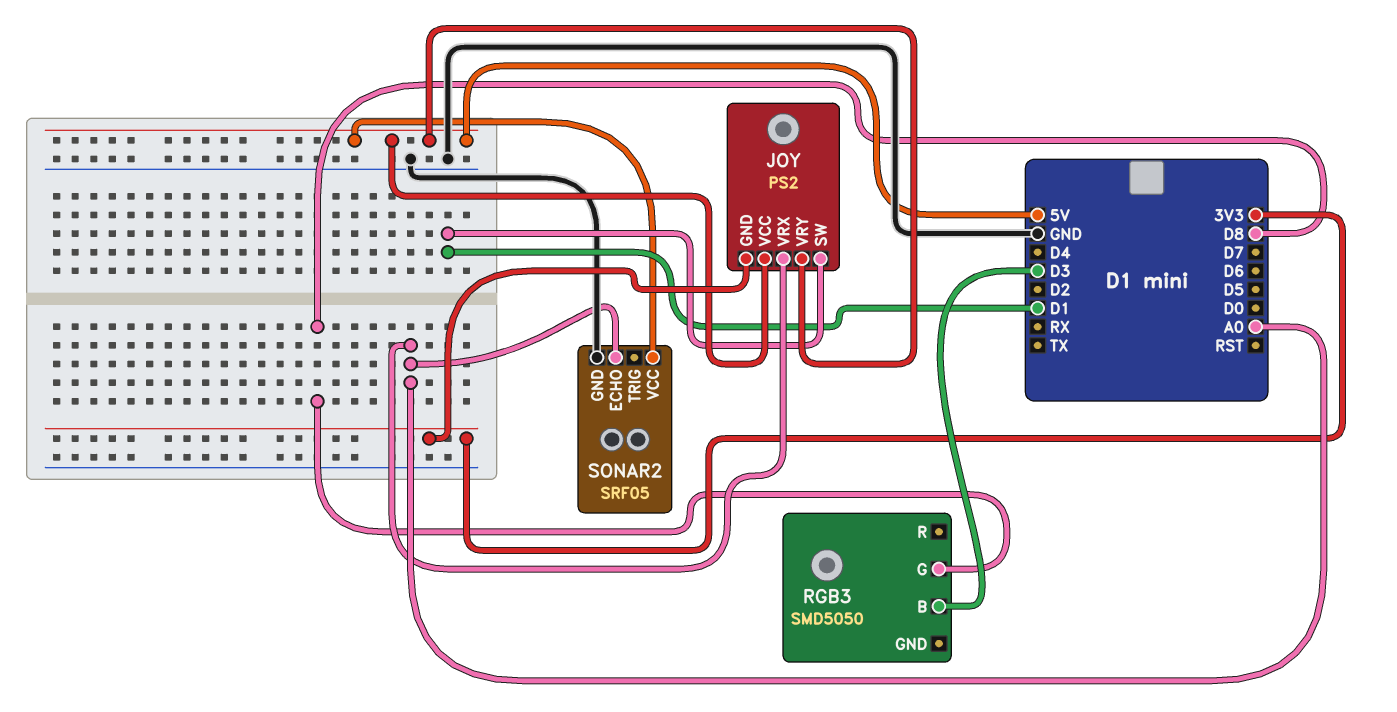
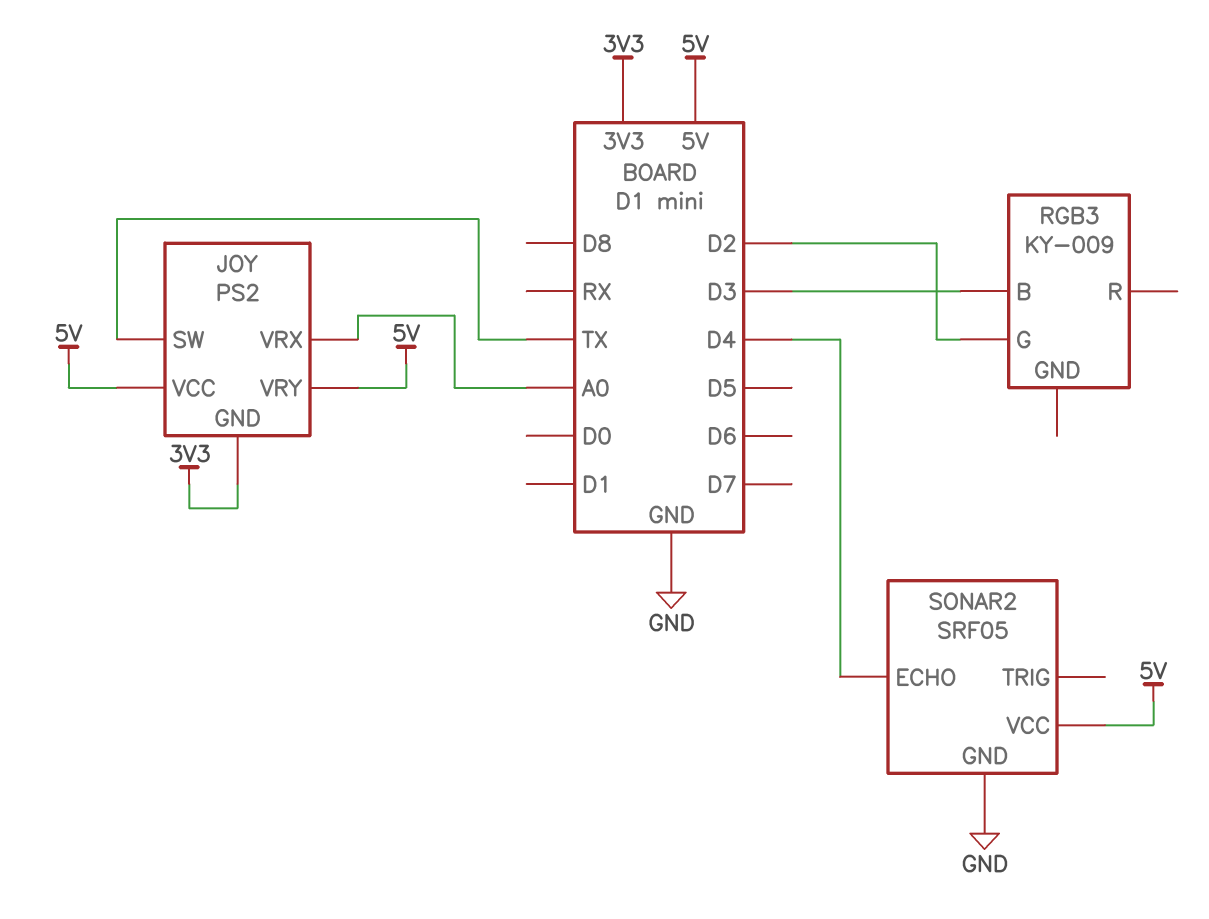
JOY pin SW: D1 -> TX
RGB3: SMD5050 -> KY-009
RGB3 pin G: D8 -> D2
SONAR2 pin ECHO: A0 -> D4

